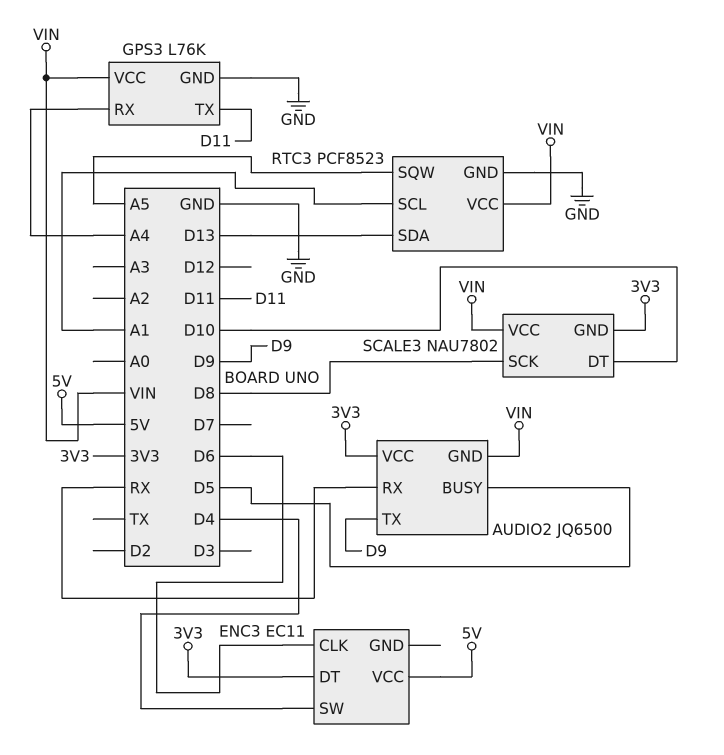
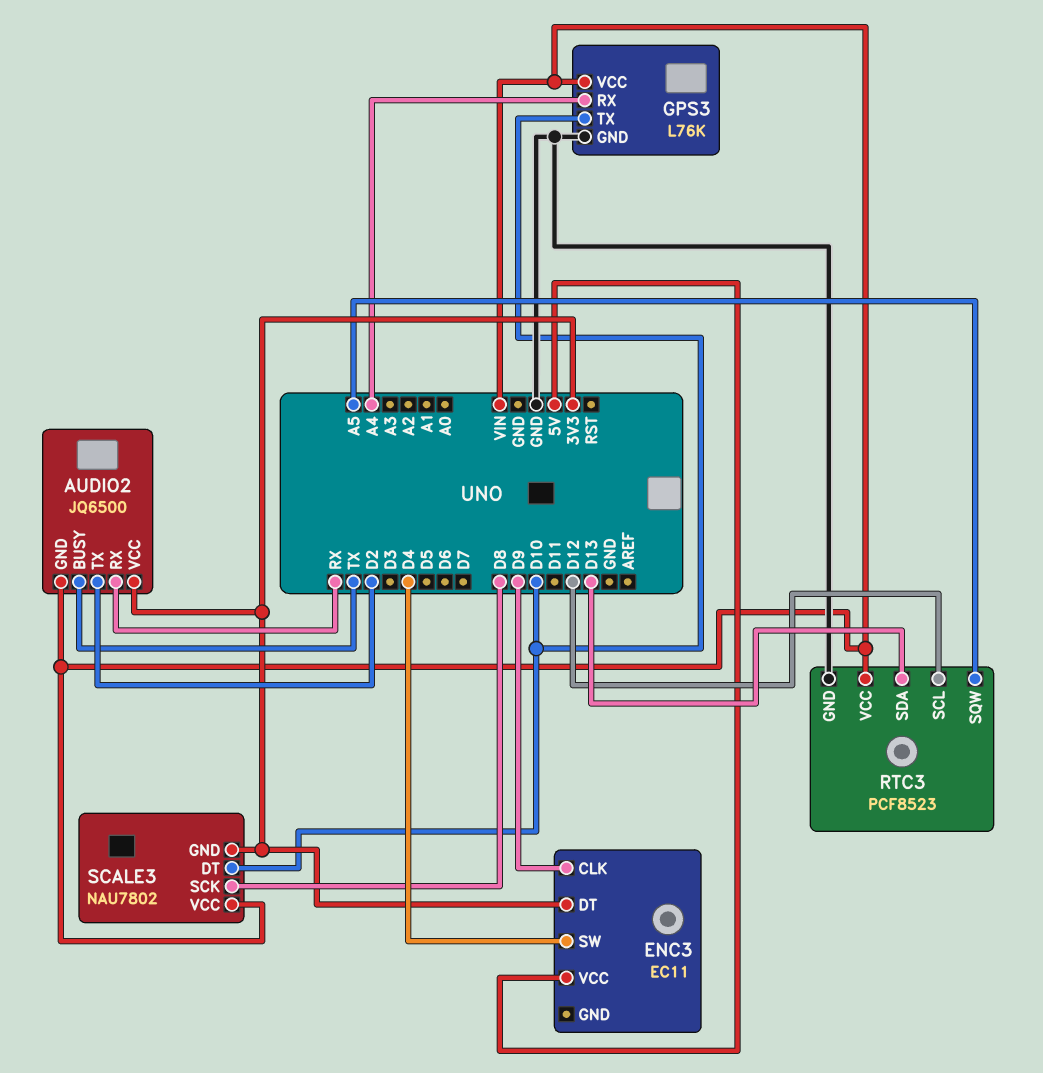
AUDIO2 pin BUSY: D5 -> TX
AUDIO2 pin TX: D9 -> D2
ENC3 pin CLK: D6 -> D9
GPS3 pin TX: D11 -> D10
RTC3 pin SCL: A1 -> D12

